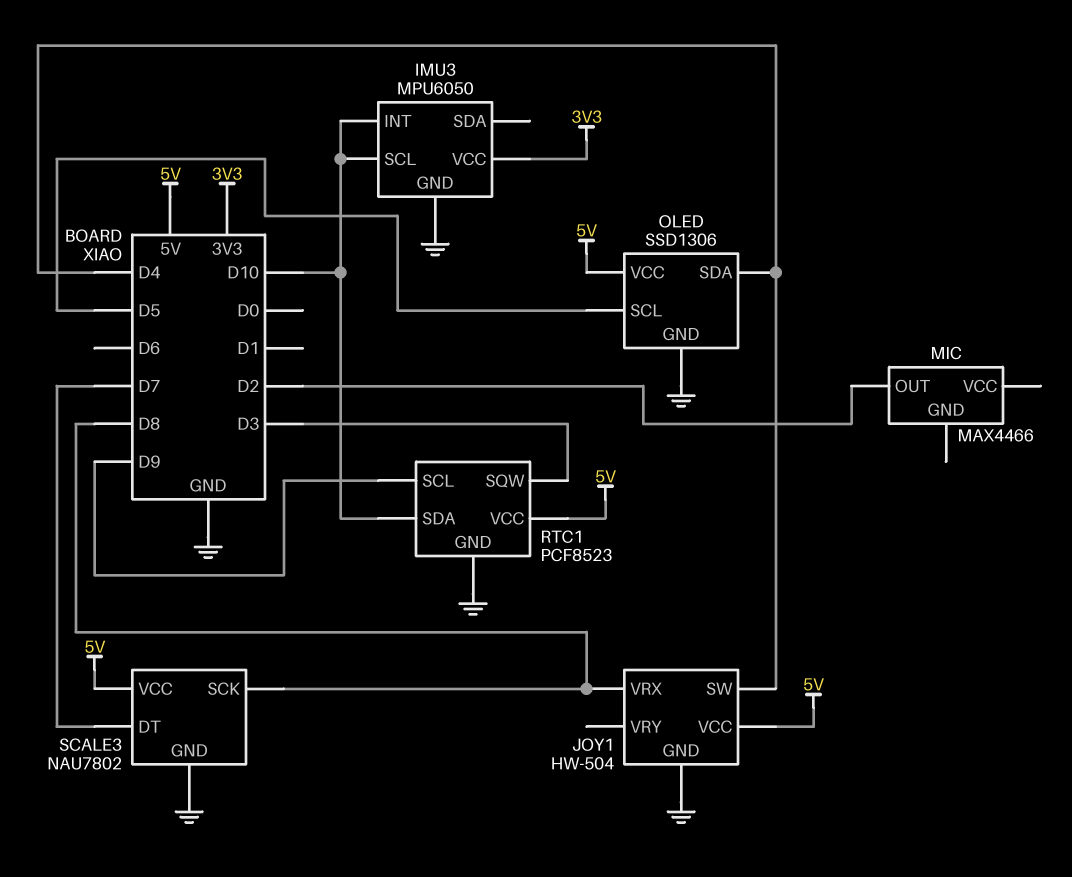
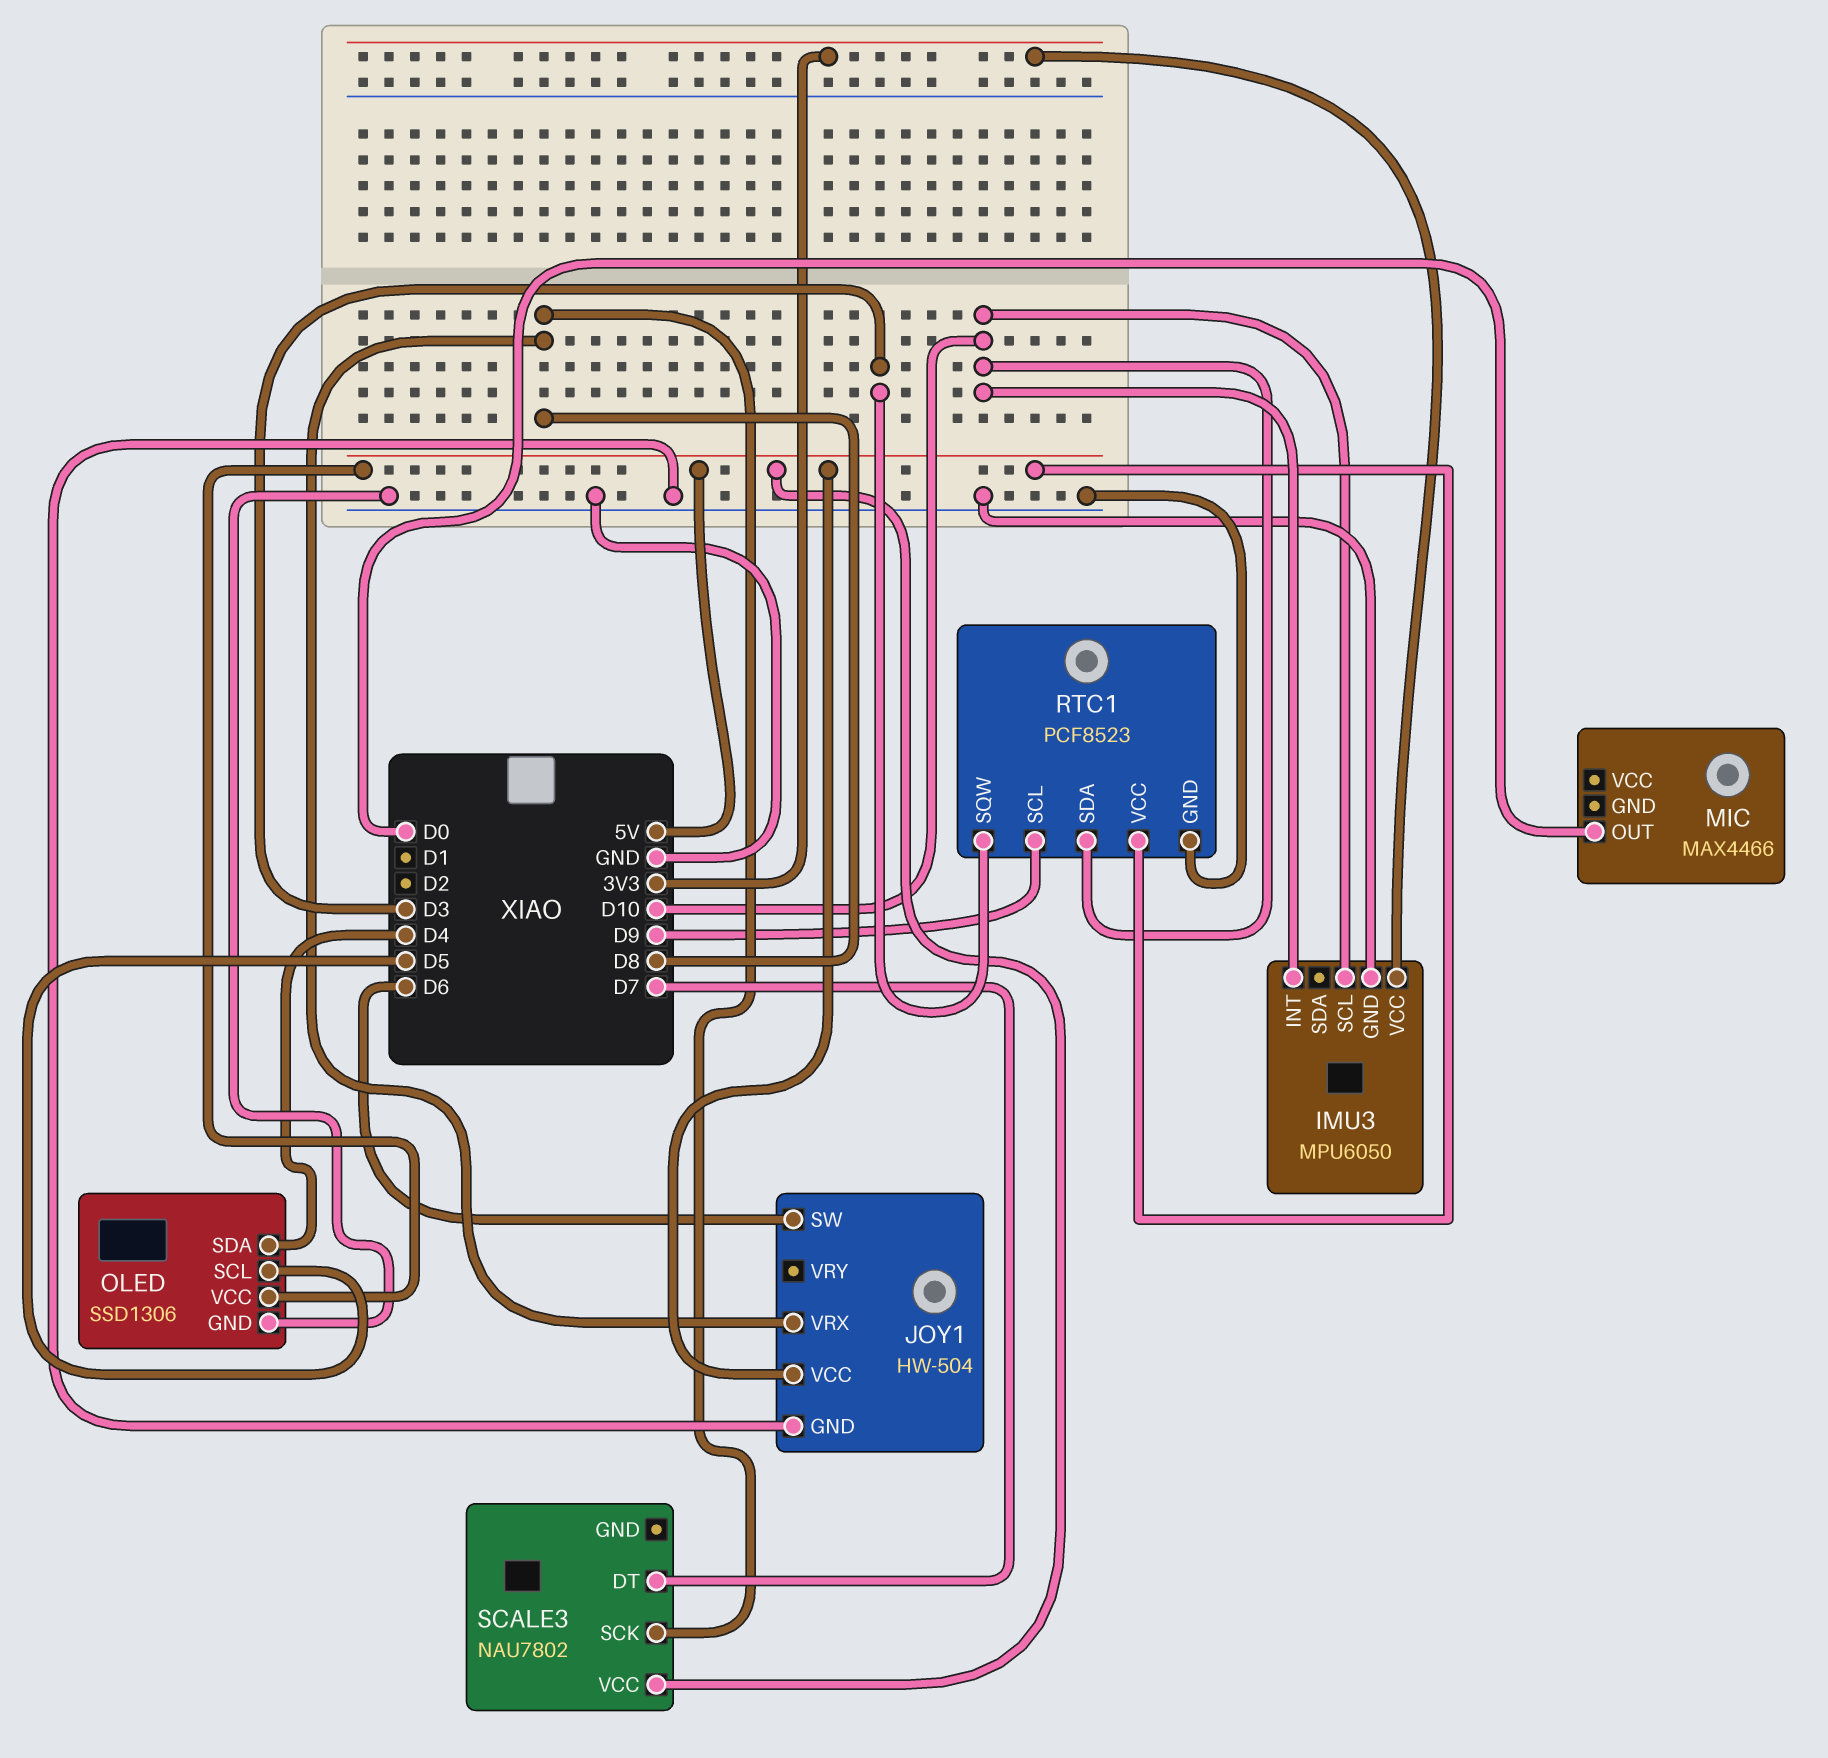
JOY1 pin SW: D4 -> D6
MIC pin OUT: D2 -> D0
SCALE3 pin GND: GND -> none

